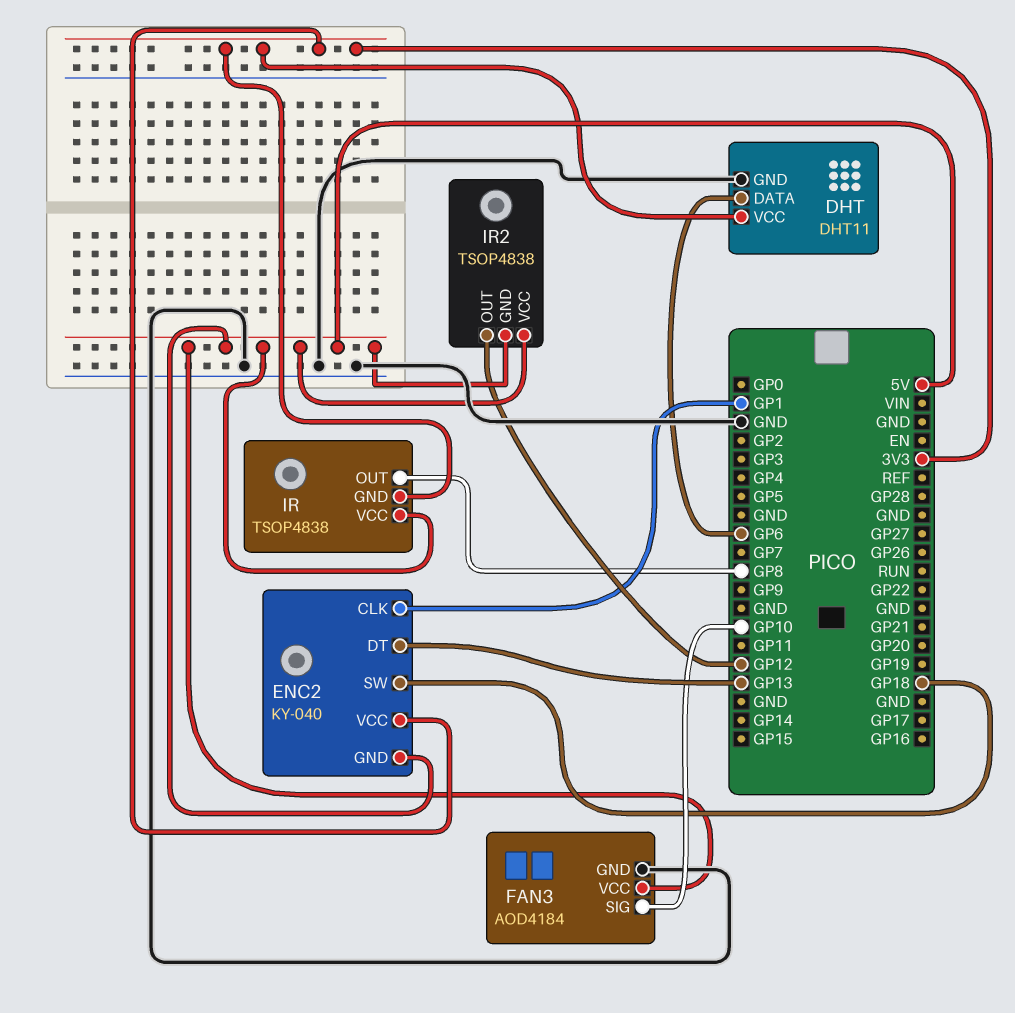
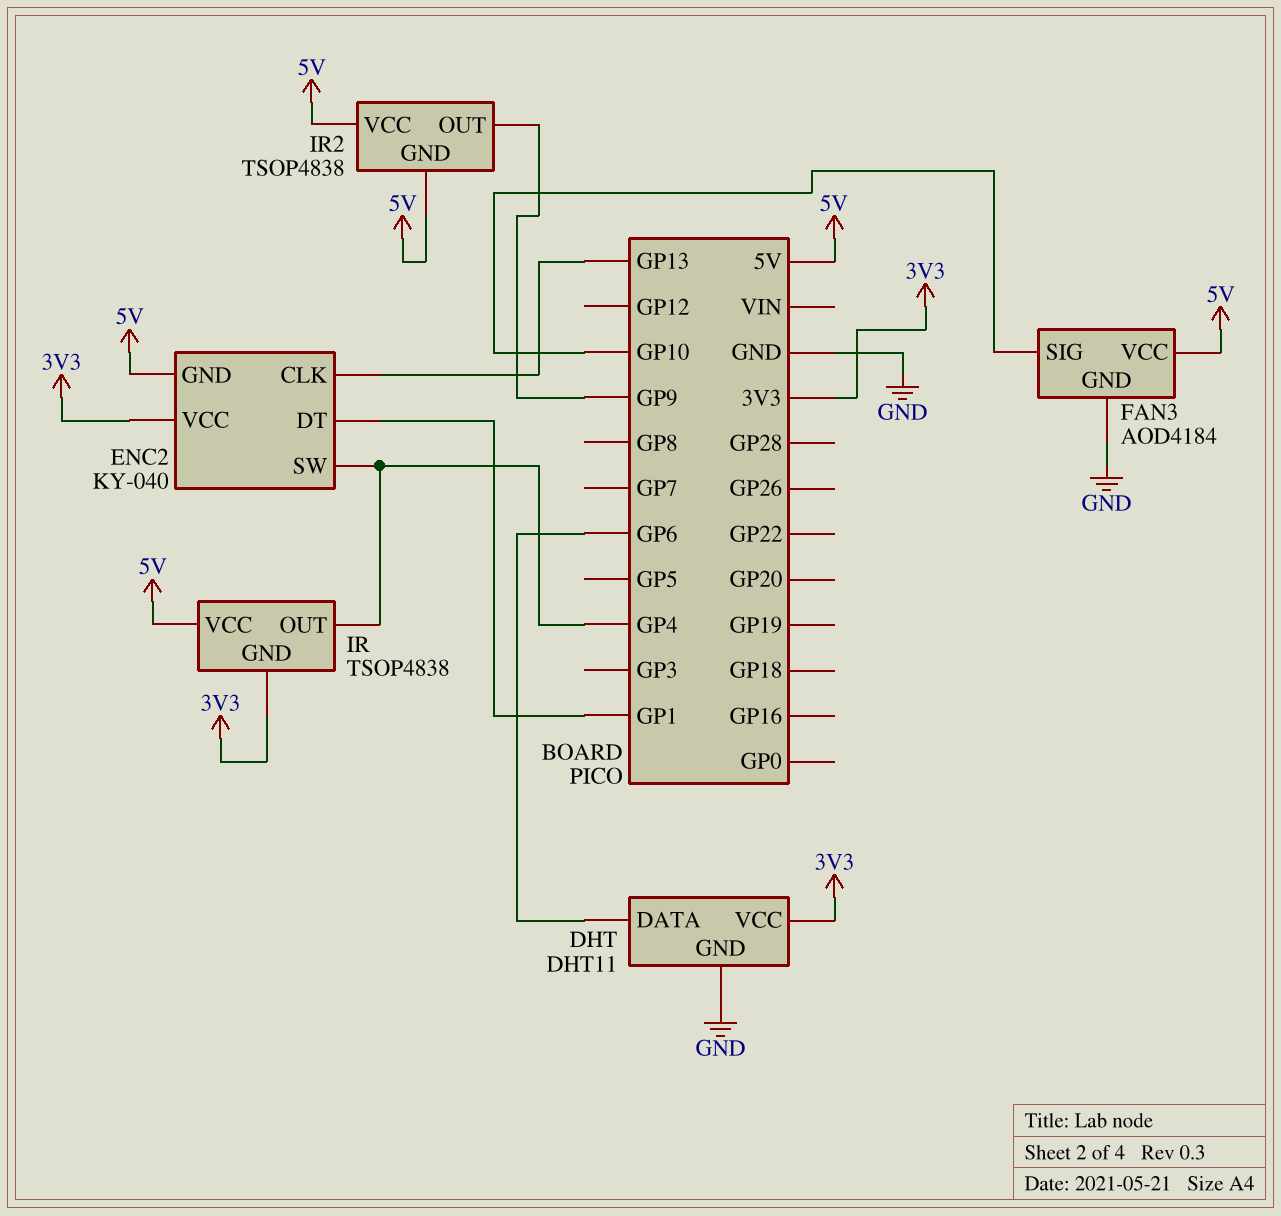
ENC2 pin CLK: GP1 -> GP13
ENC2 pin DT: GP13 -> GP1
ENC2 pin SW: GP18 -> GP4
IR pin OUT: GP8 -> GP4
IR2 pin OUT: GP12 -> GP9

